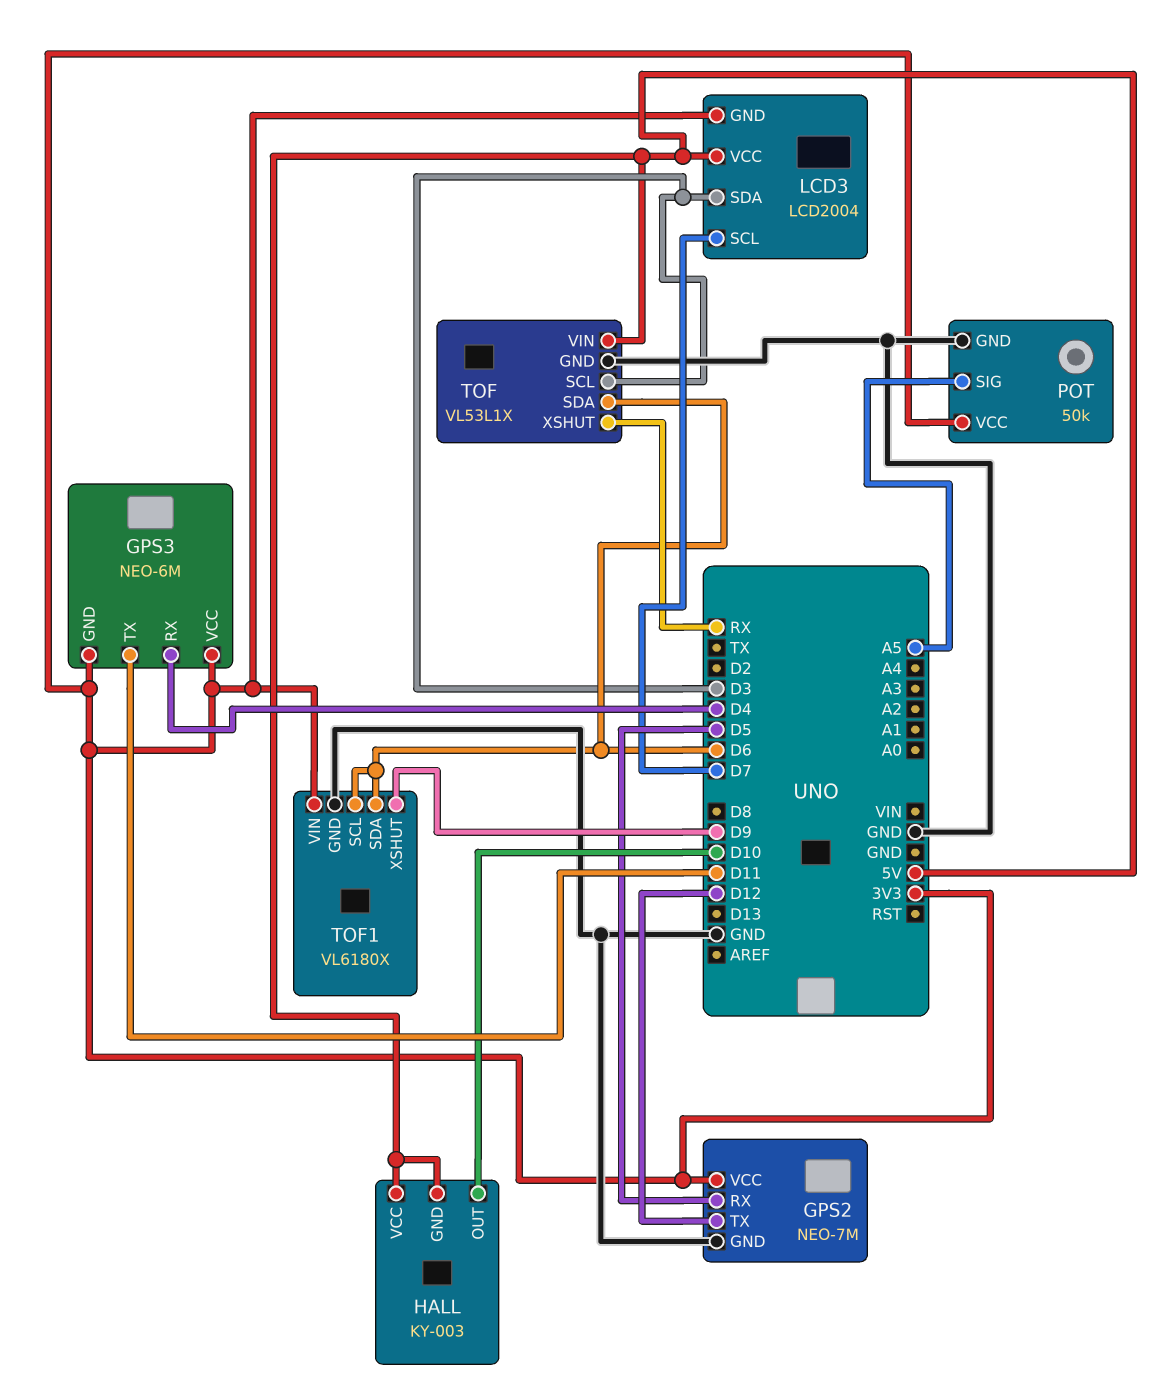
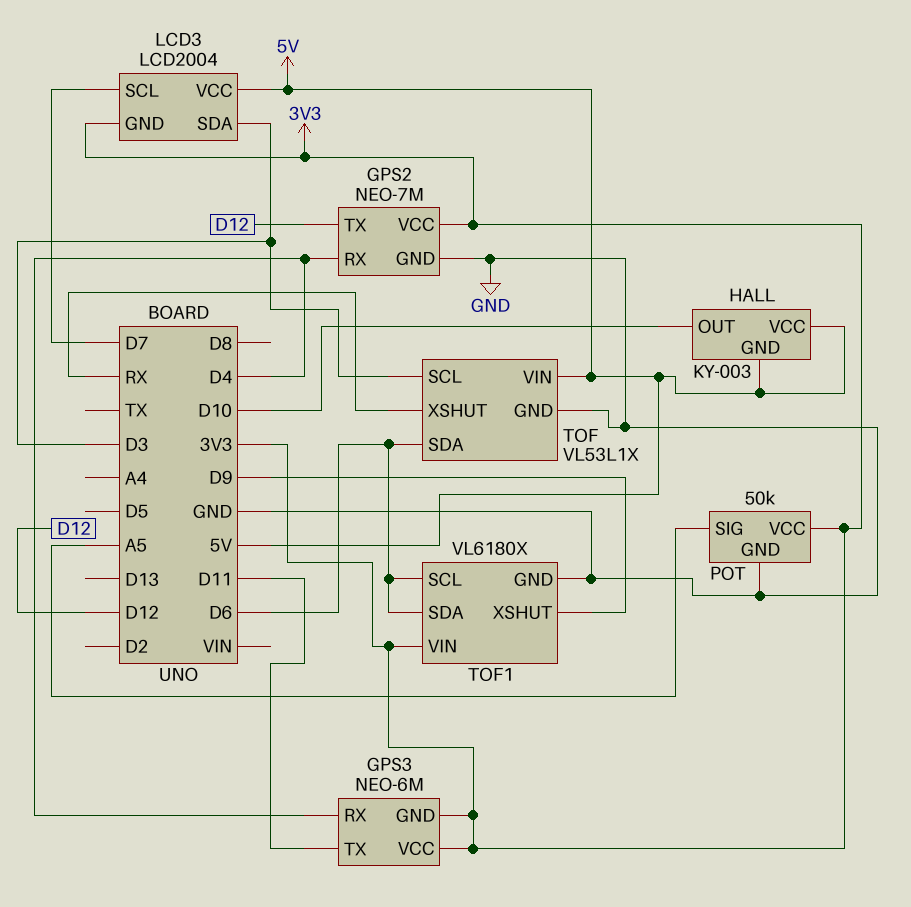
GPS2 pin RX: D5 -> D4

